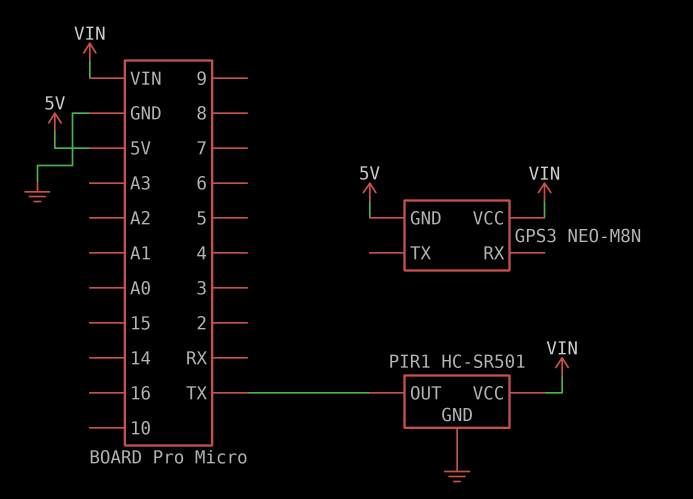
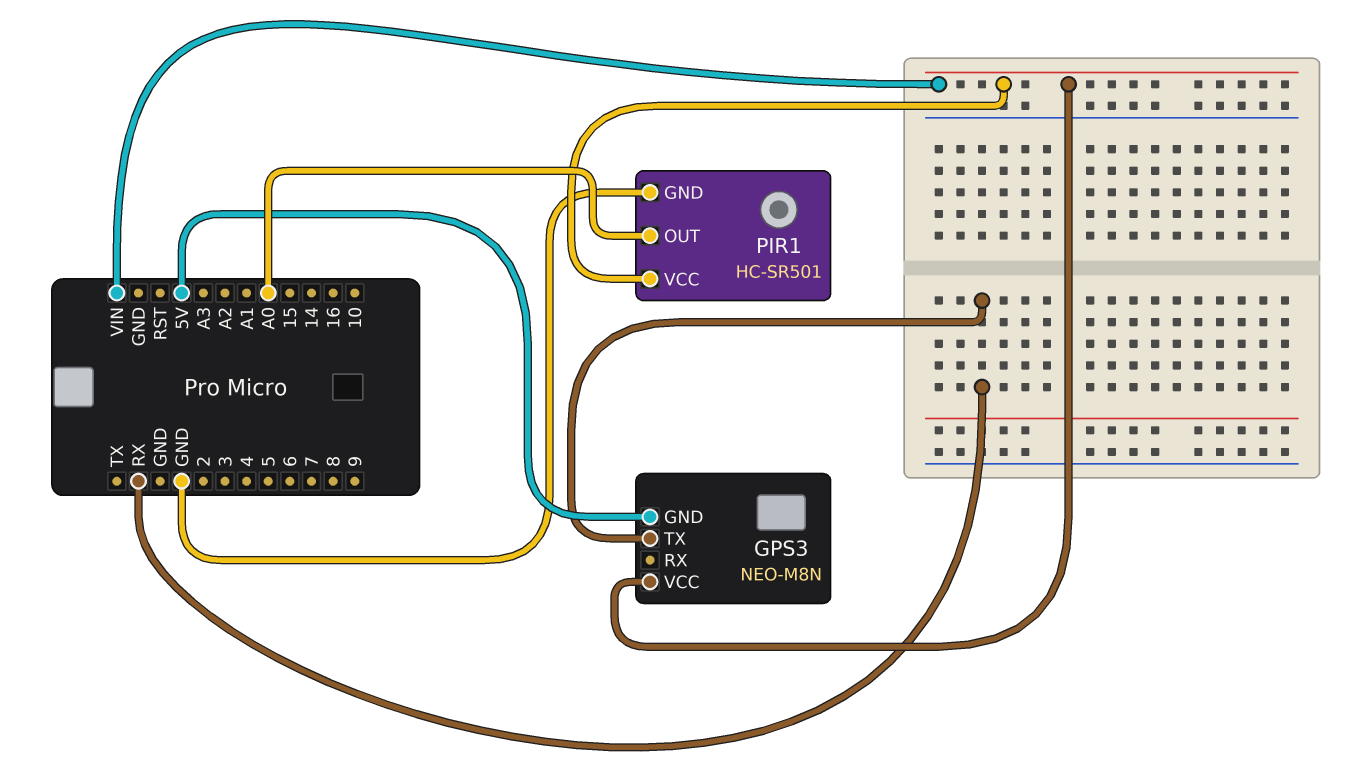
GPS3 pin TX: none -> RX
PIR1 pin OUT: TX -> A0

